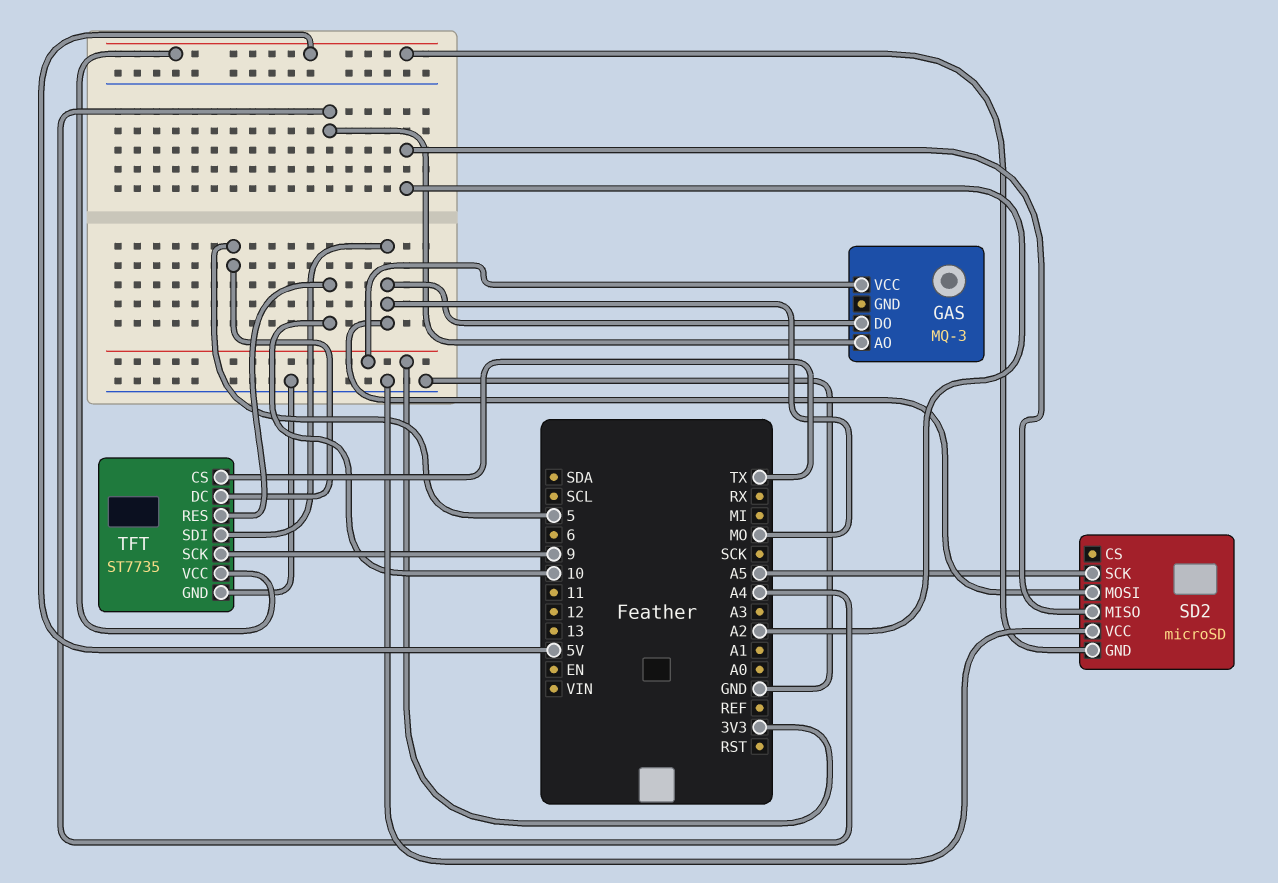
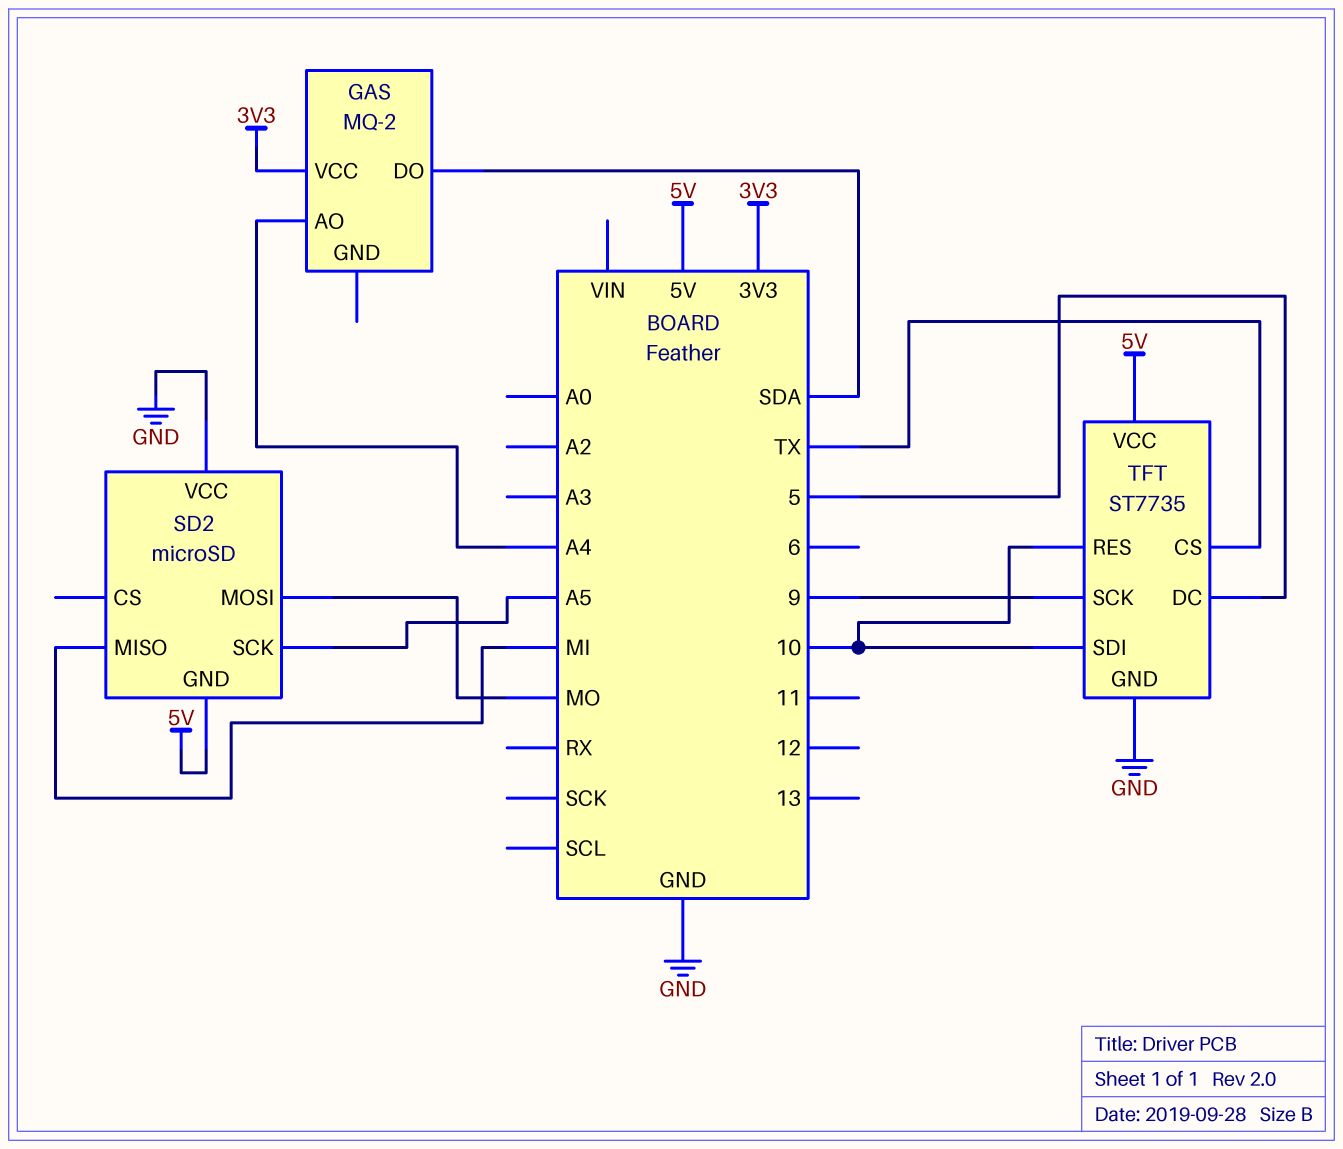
GAS: MQ-3 -> MQ-2
GAS pin DO: MO -> SDA
SD2 pin MISO: A2 -> MI
TFT pin SDI: MO -> 10

